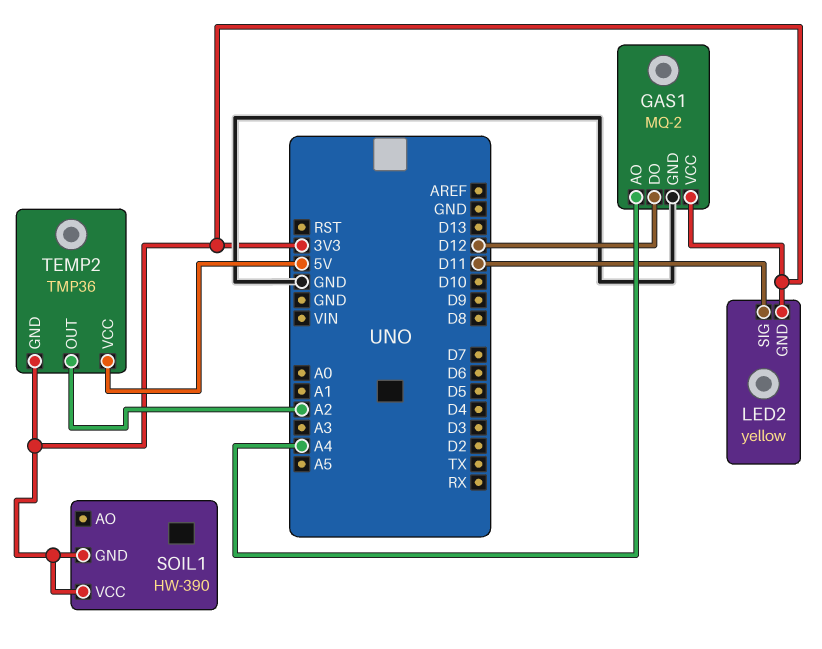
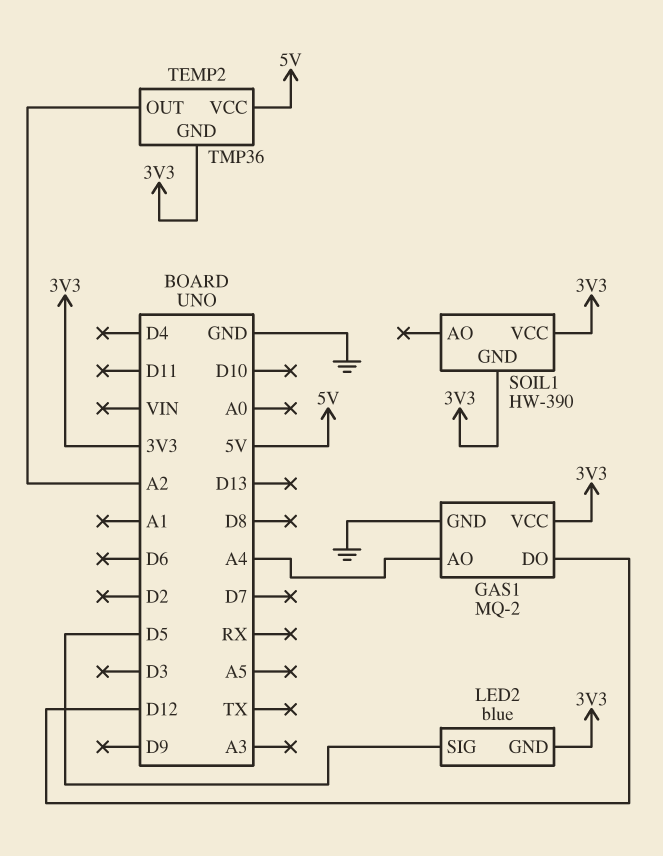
LED2: yellow -> blue
LED2 pin SIG: D11 -> D5

